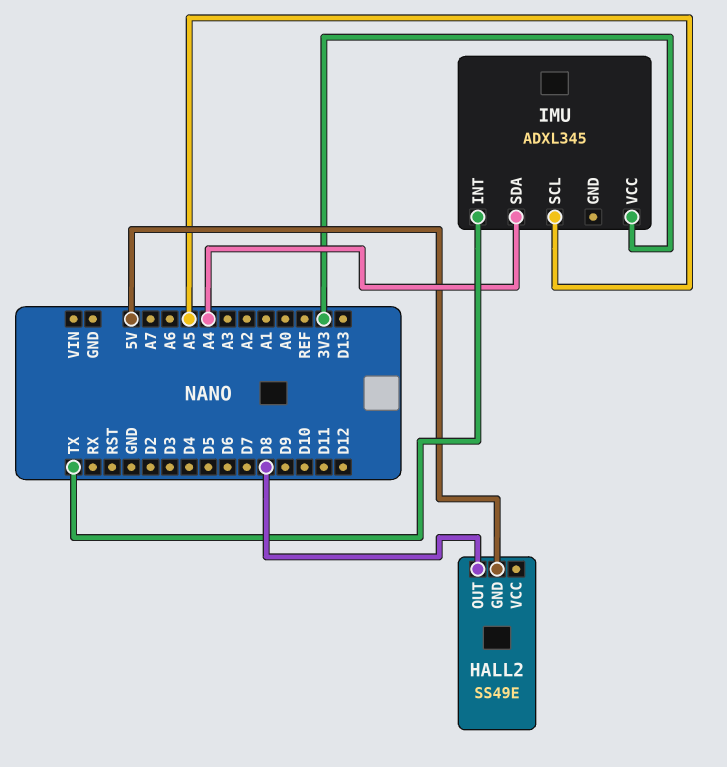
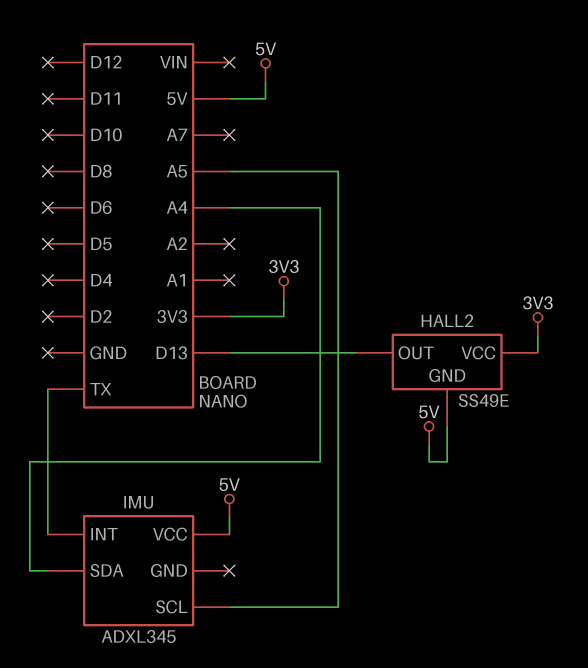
HALL2 pin OUT: D8 -> D13
HALL2 pin VCC: none -> 3V3
IMU pin VCC: 3V3 -> 5V

